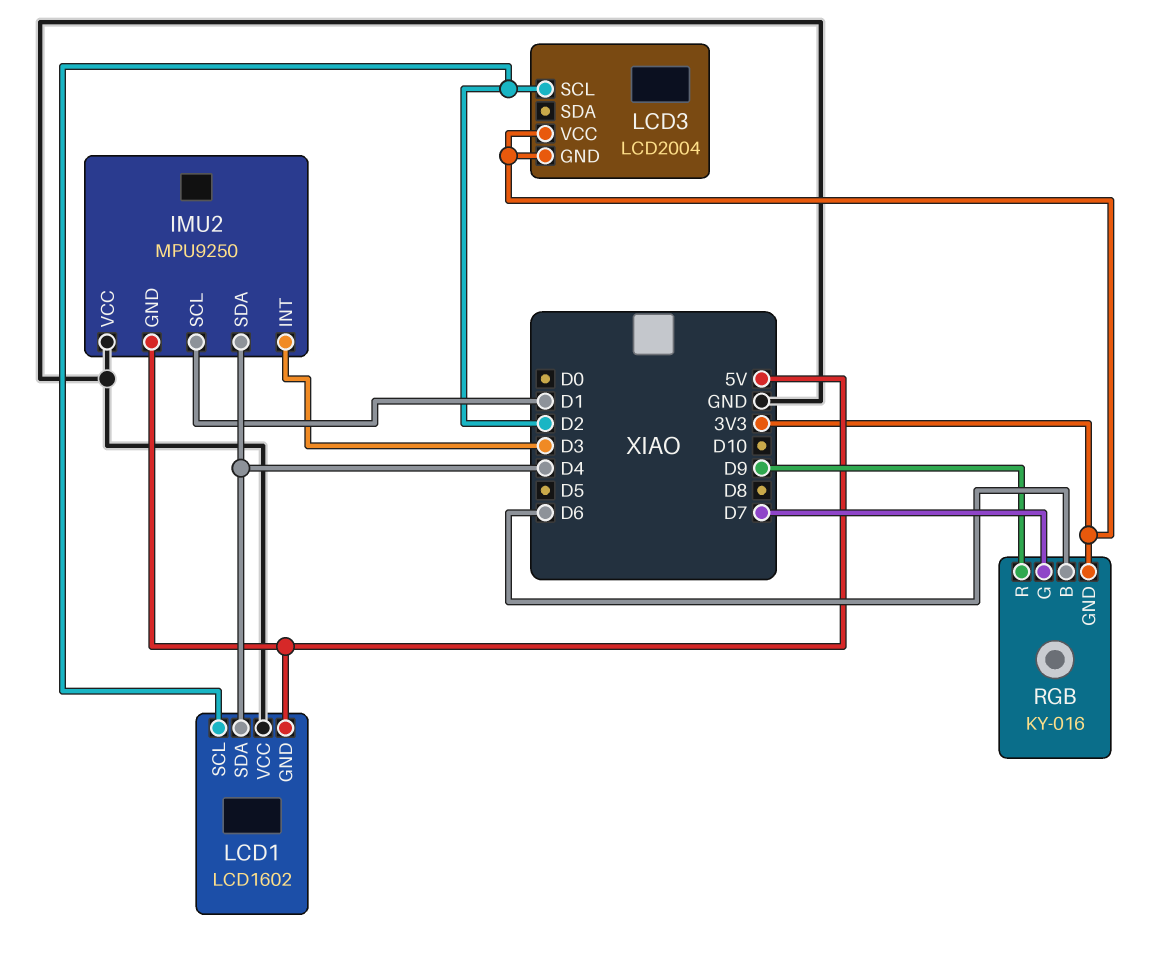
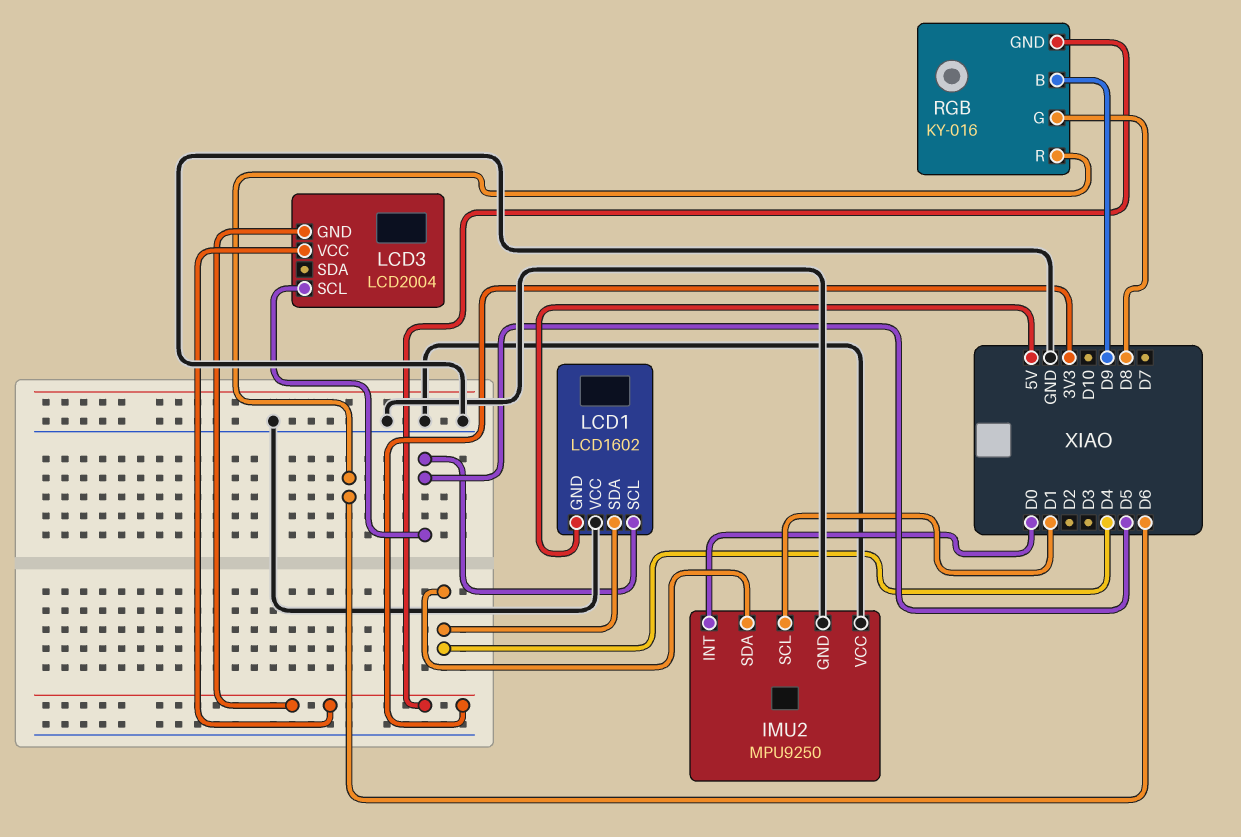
IMU2 pin GND: 5V -> GND
IMU2 pin INT: D3 -> D0
LCD1 pin SCL: D2 -> D5
LCD3 pin SCL: D2 -> D5
RGB pin B: D6 -> D9
RGB pin G: D7 -> D8
RGB pin R: D9 -> D6

